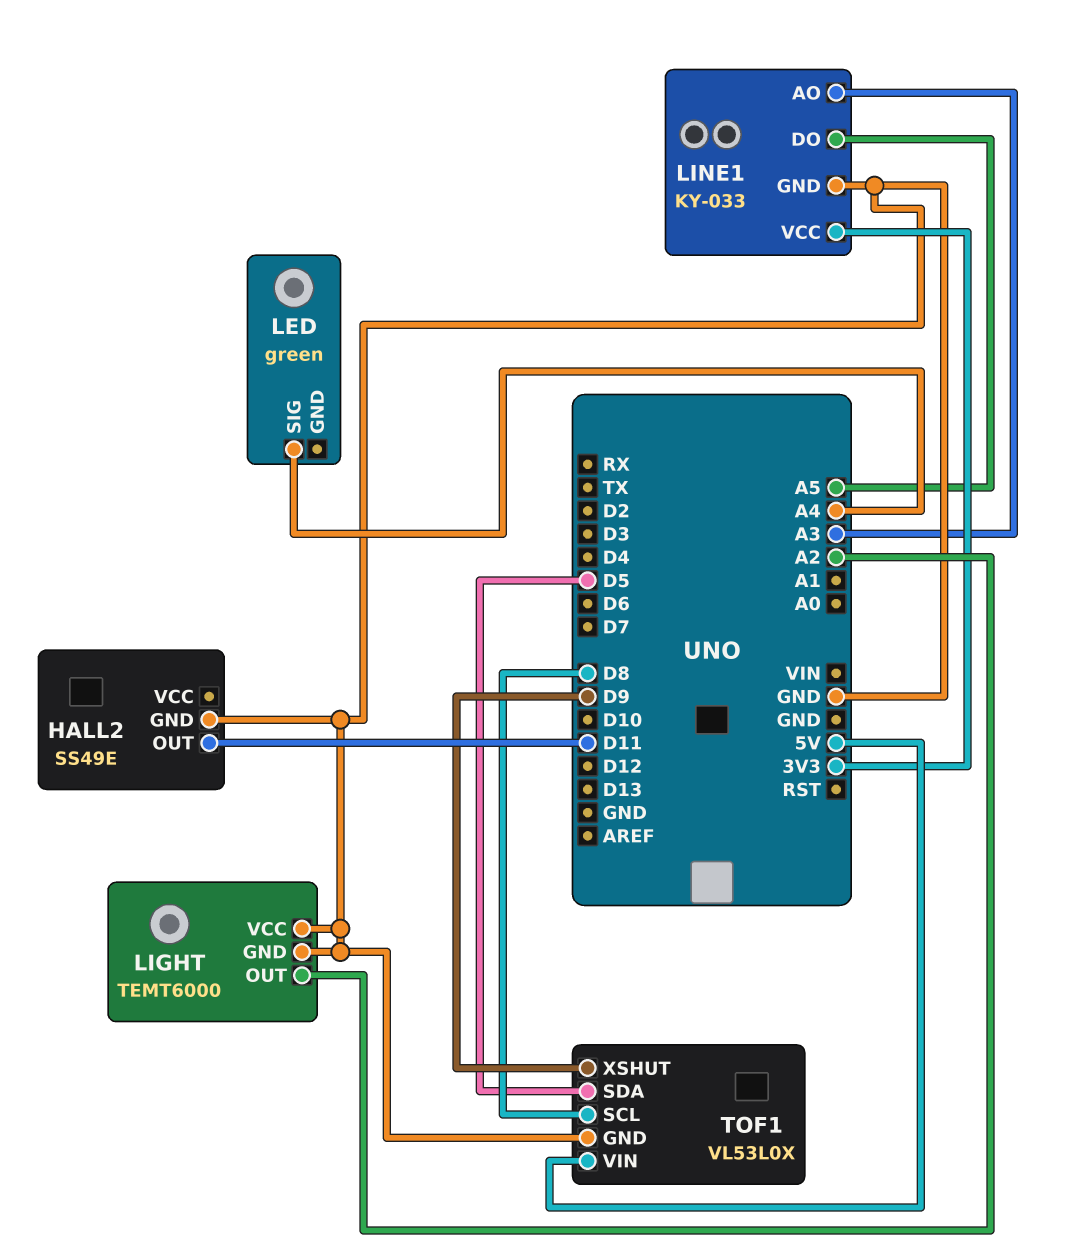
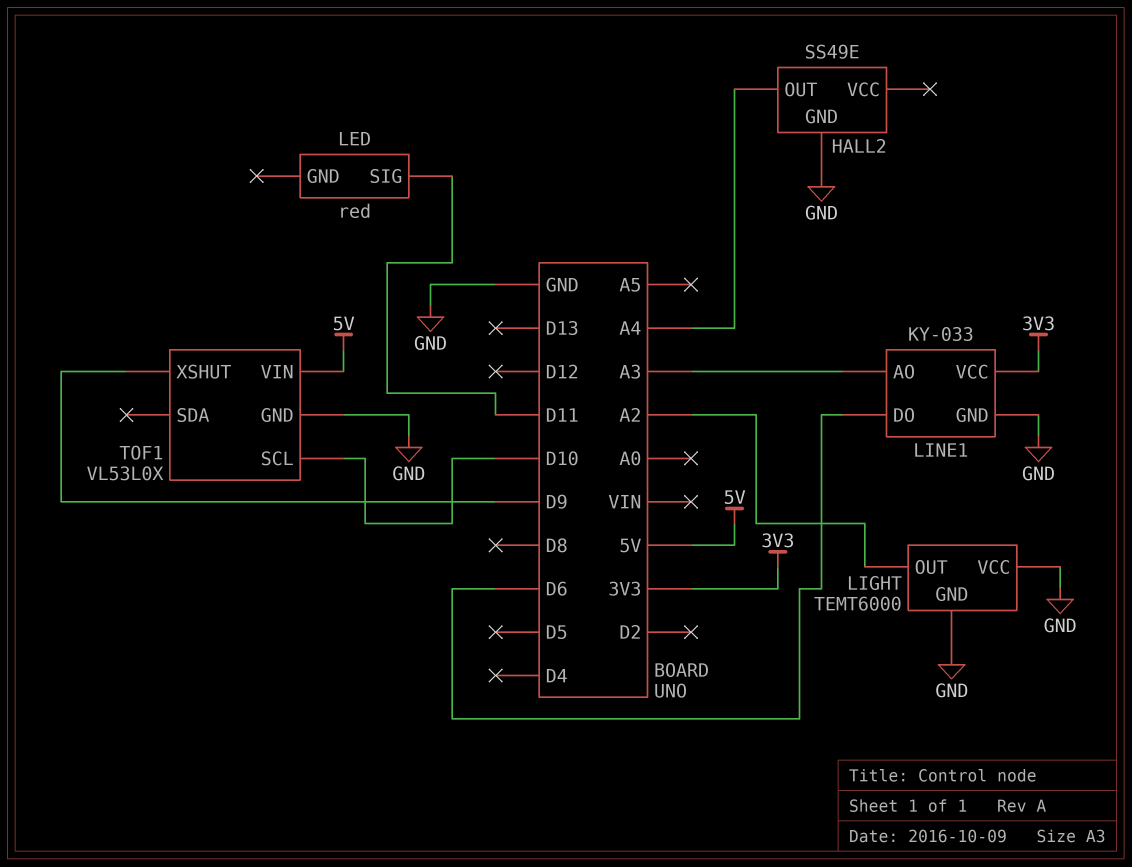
HALL2 pin OUT: D11 -> A4
LED: green -> red
LED pin SIG: A4 -> D11
LINE1 pin DO: A5 -> D6
TOF1 pin SCL: D8 -> D10
TOF1 pin SDA: D5 -> none

